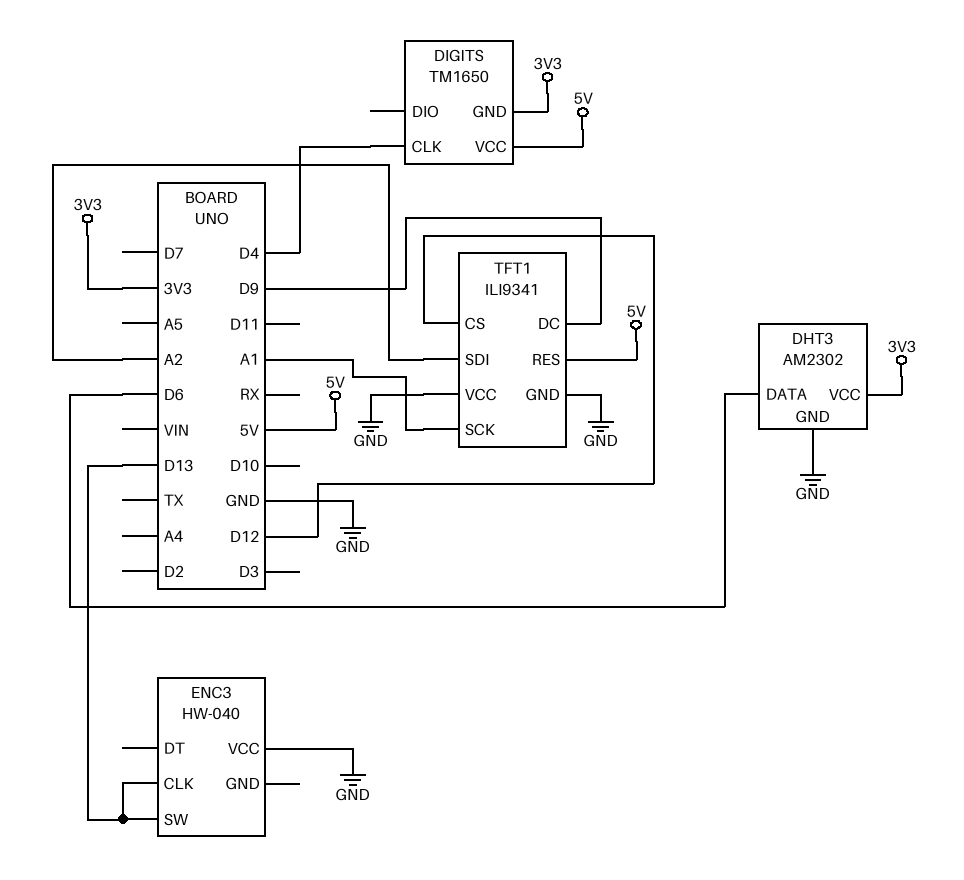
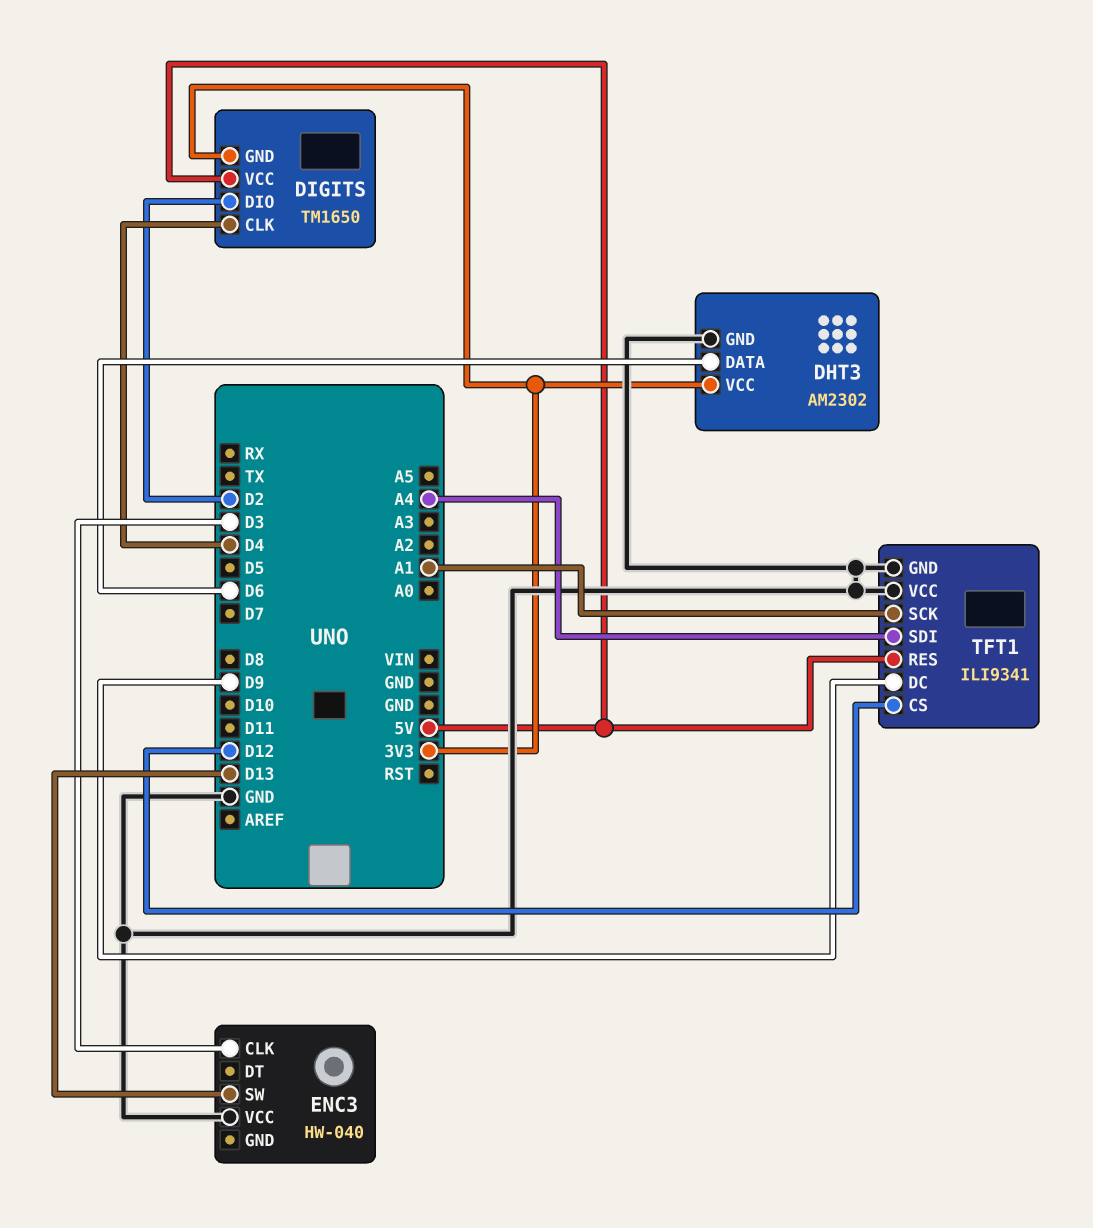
DIGITS pin DIO: none -> D2
ENC3 pin CLK: D13 -> D3
TFT1 pin SDI: A2 -> A4

